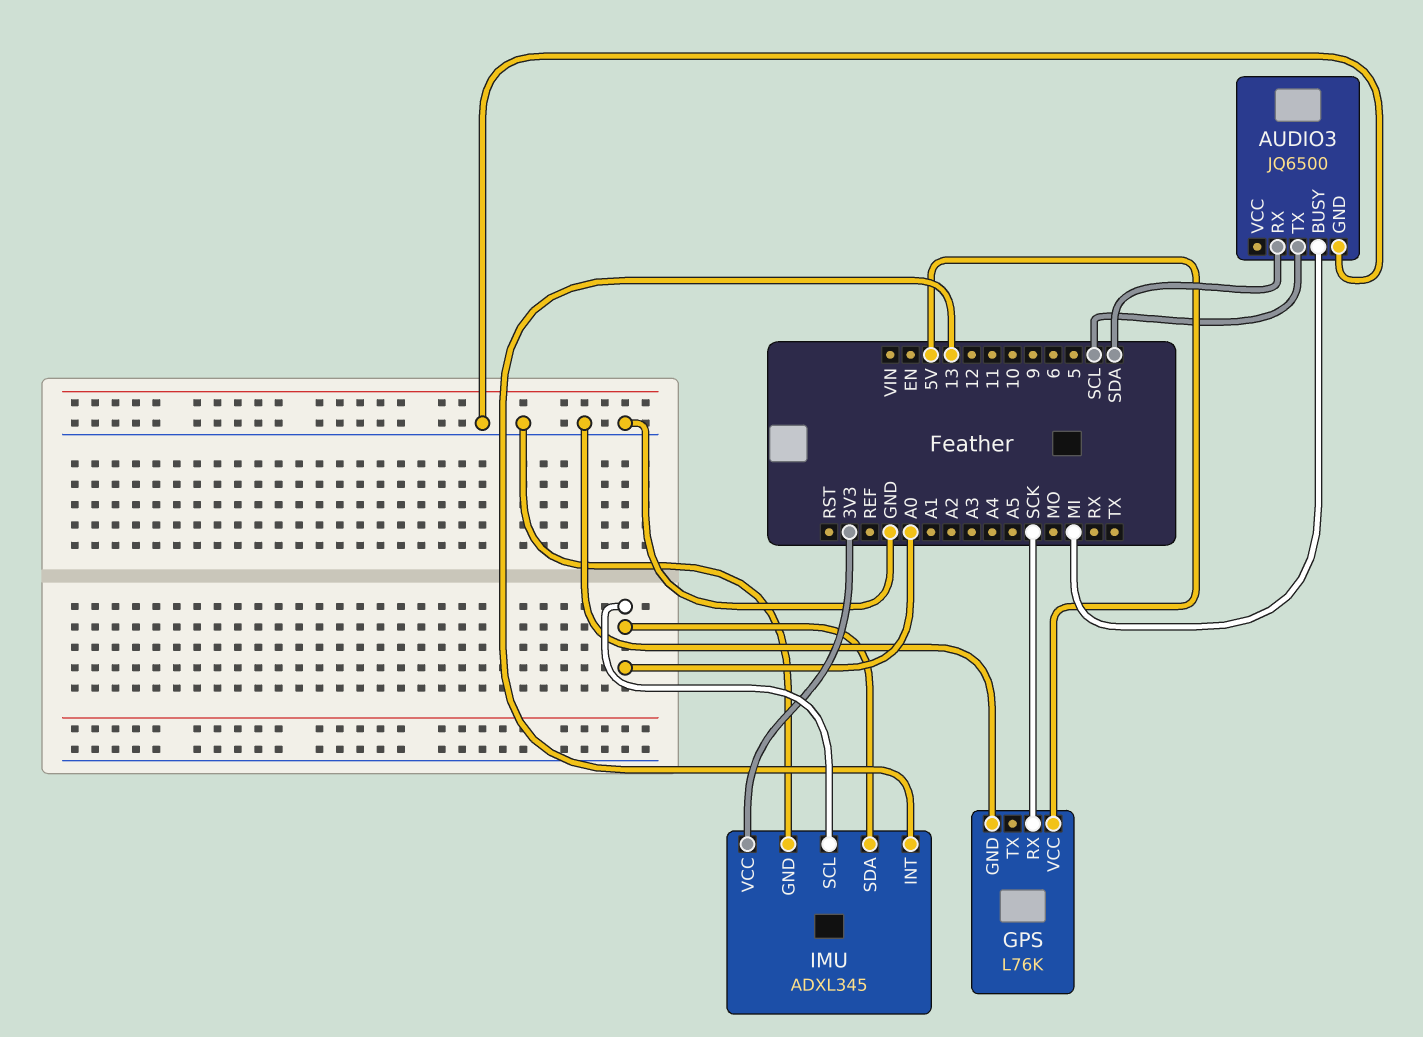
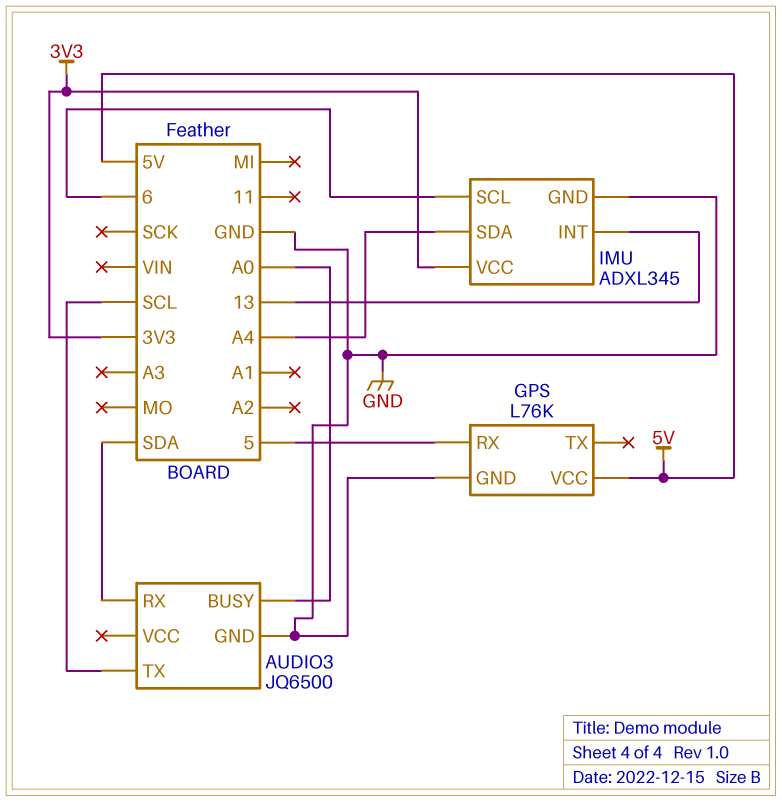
AUDIO3 pin BUSY: MI -> A0
GPS pin RX: SCK -> 5
IMU pin SCL: A0 -> 6
IMU pin SDA: A0 -> A4

